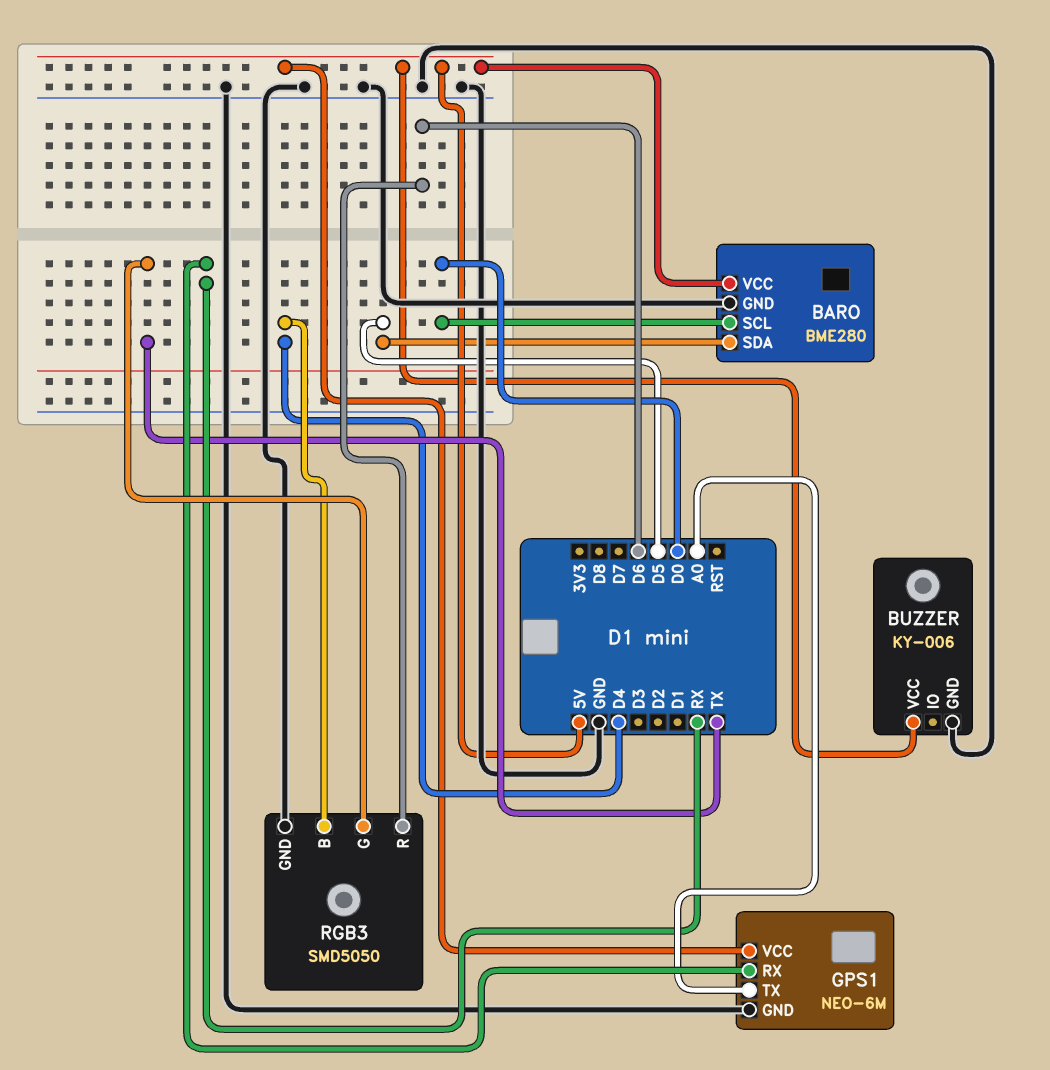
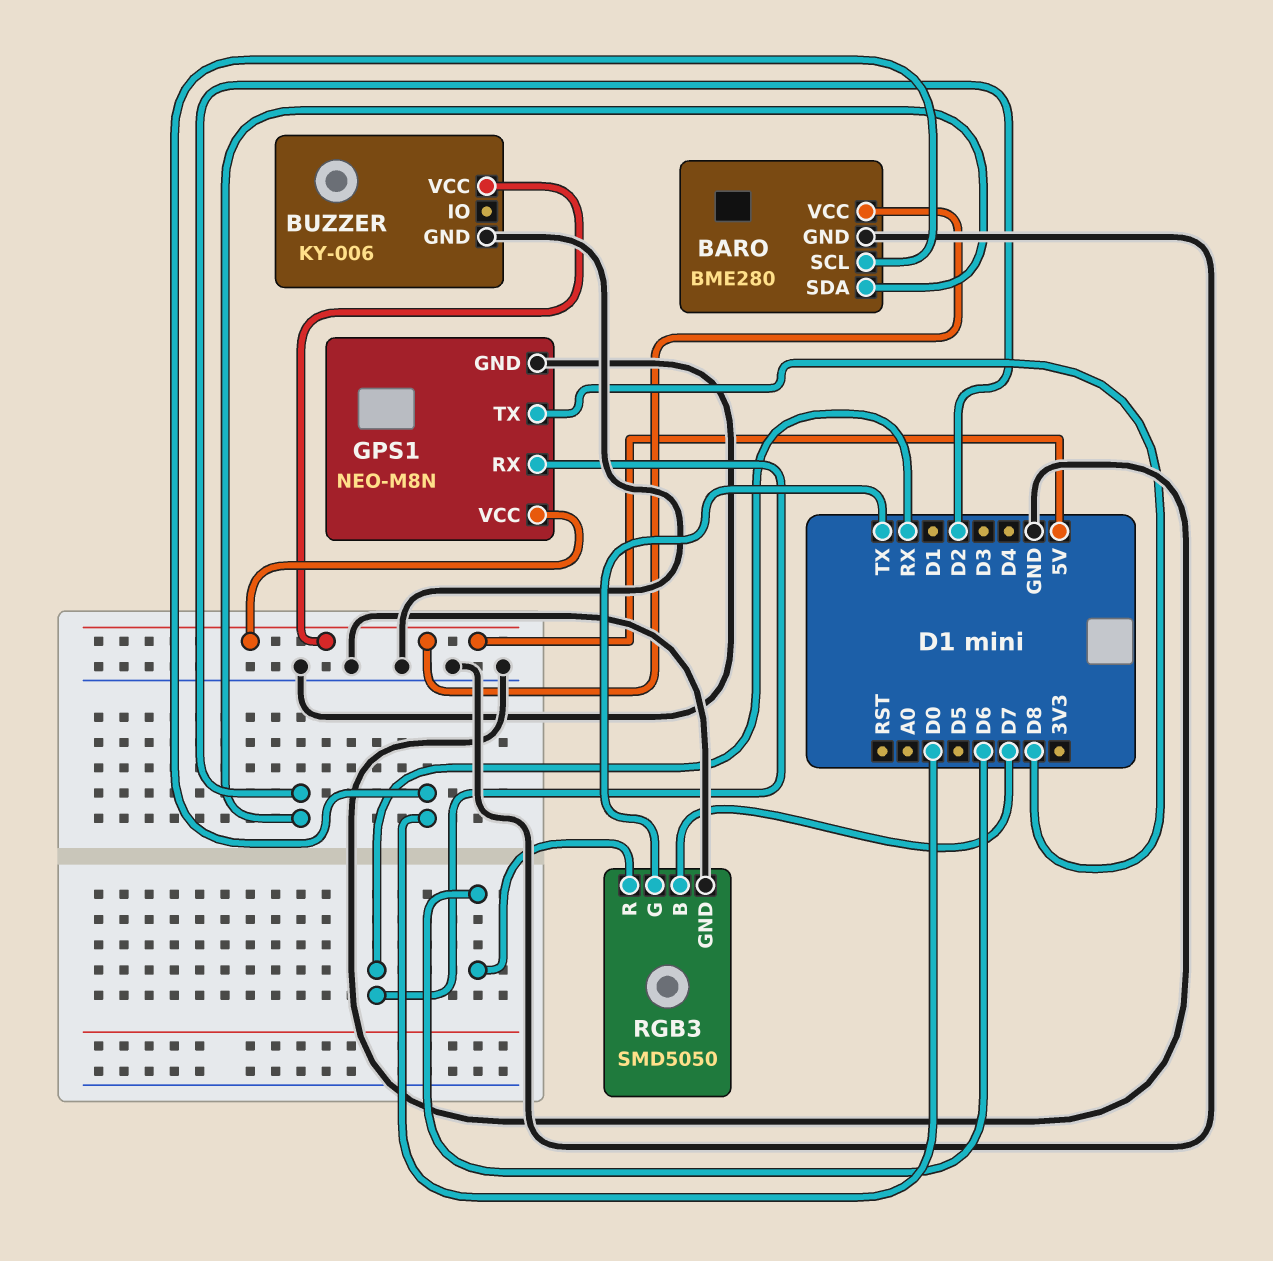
BARO pin SDA: D5 -> D2
GPS1: NEO-6M -> NEO-M8N
GPS1 pin TX: A0 -> D8
RGB3 pin B: D4 -> D7

